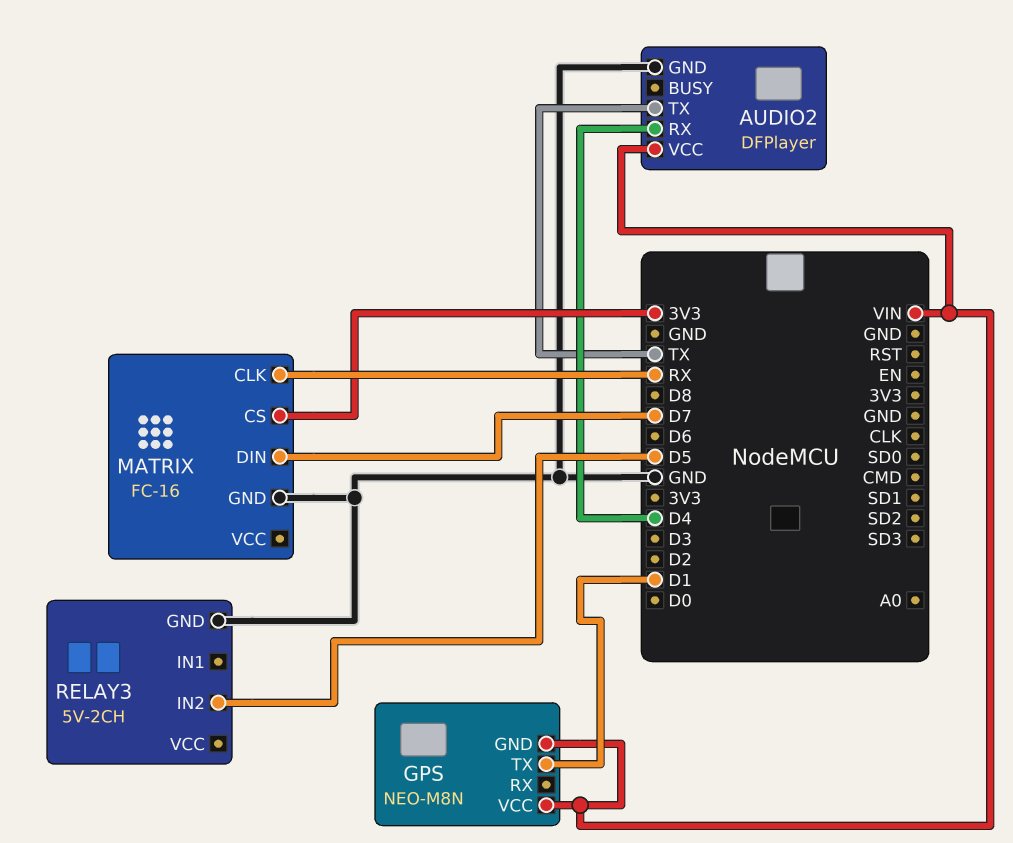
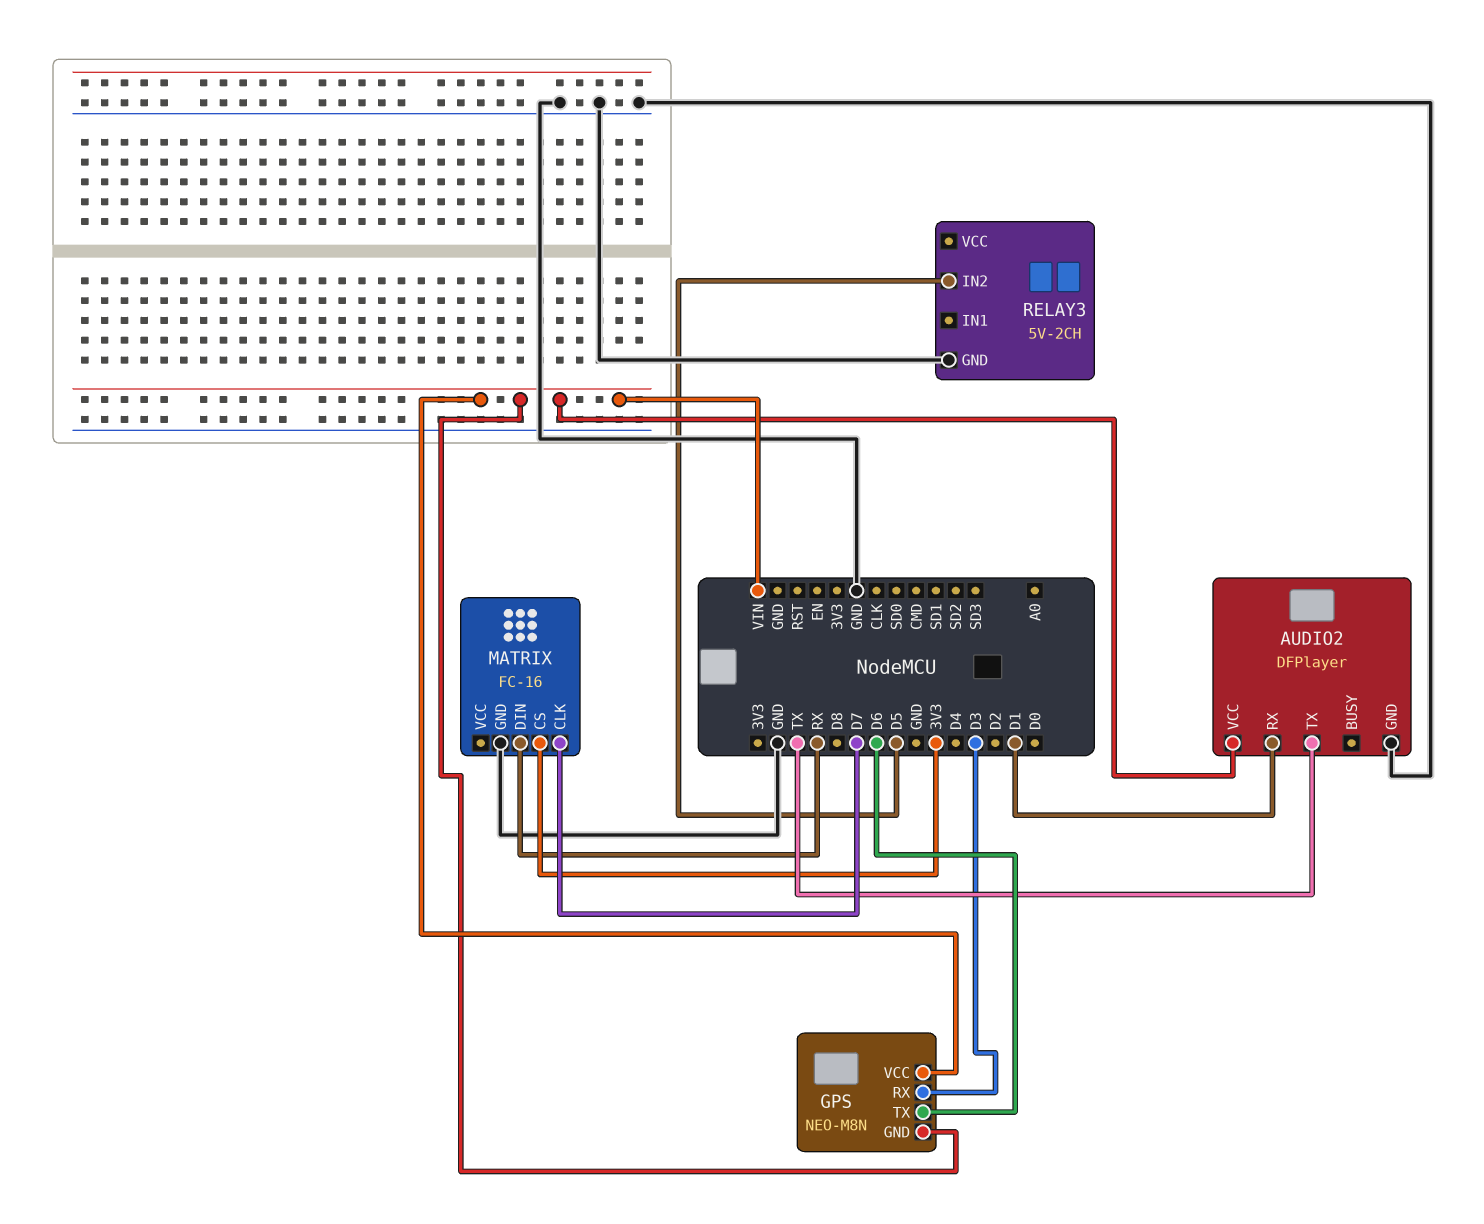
AUDIO2 pin RX: D4 -> D1
GPS pin RX: none -> D3
GPS pin TX: D1 -> D6
MATRIX pin CLK: RX -> D7
MATRIX pin DIN: D7 -> RX

